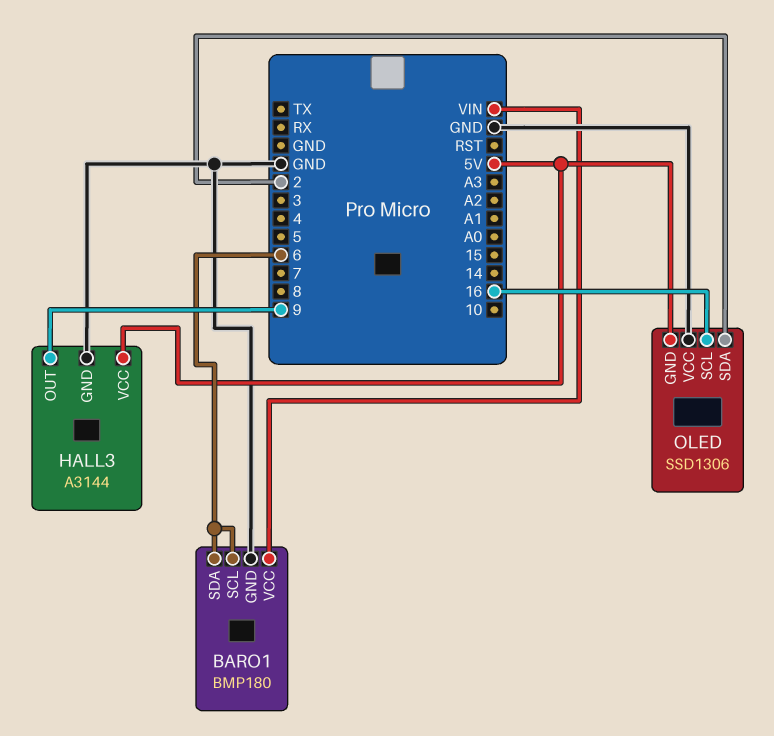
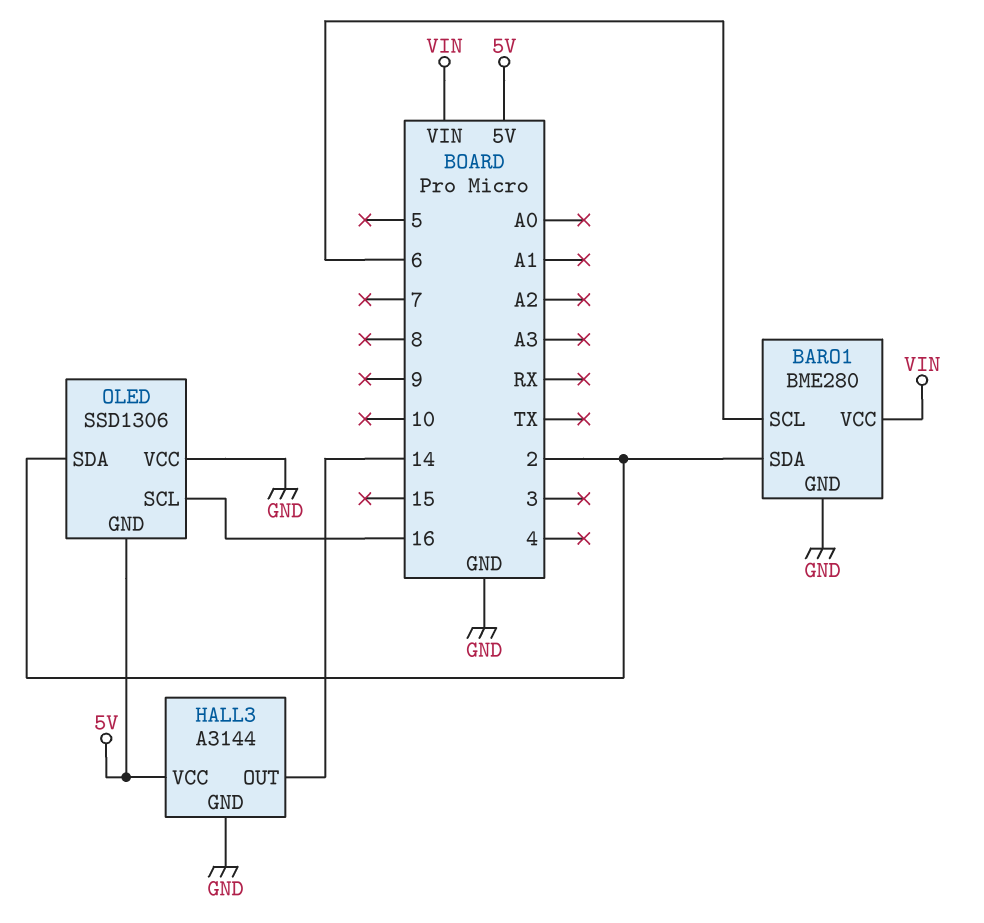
BARO1: BMP180 -> BME280
BARO1 pin SDA: 6 -> 2
HALL3 pin OUT: 9 -> 14

